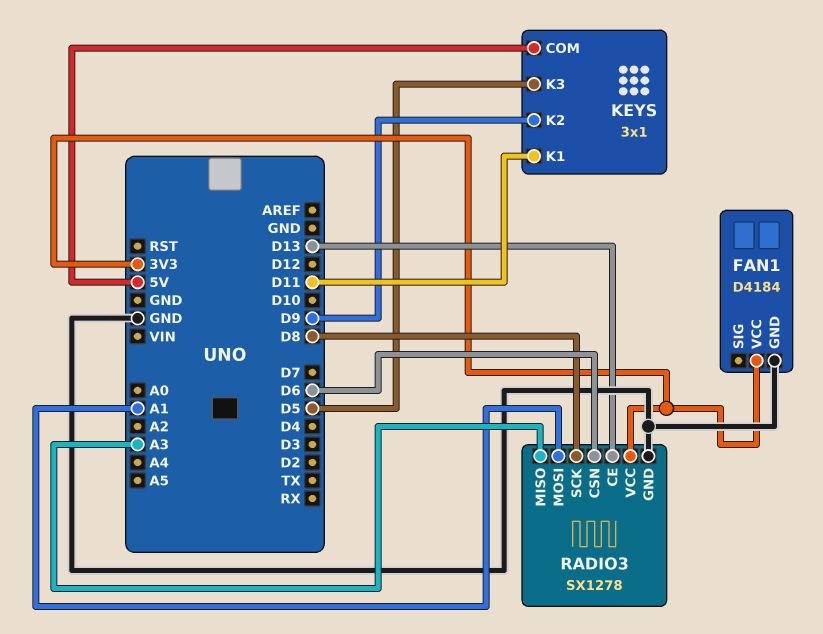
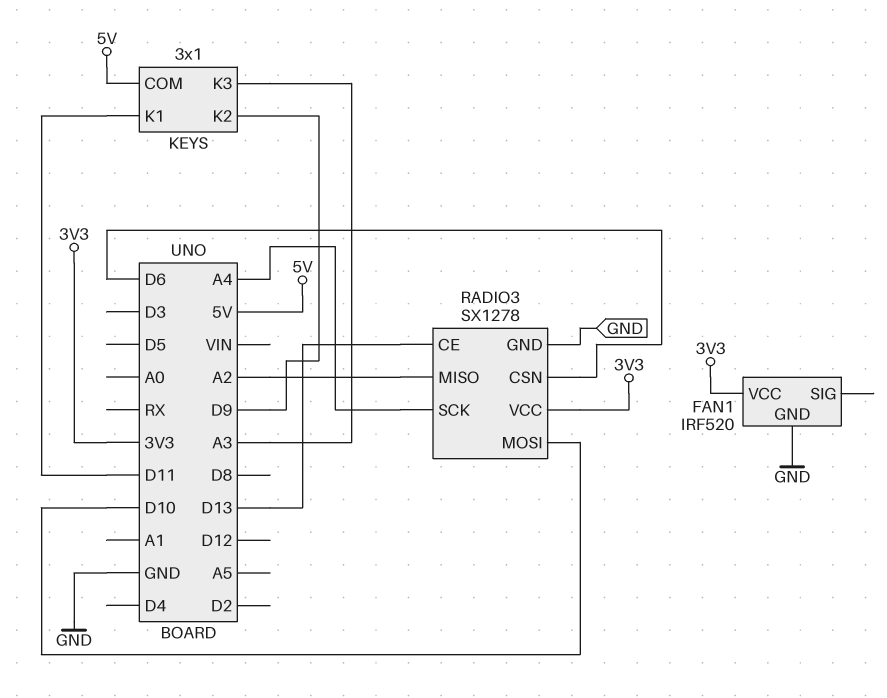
FAN1: D4184 -> IRF520
KEYS pin K3: D5 -> A3
RADIO3 pin MISO: A3 -> A2
RADIO3 pin MOSI: A1 -> D10
RADIO3 pin SCK: D8 -> A4

